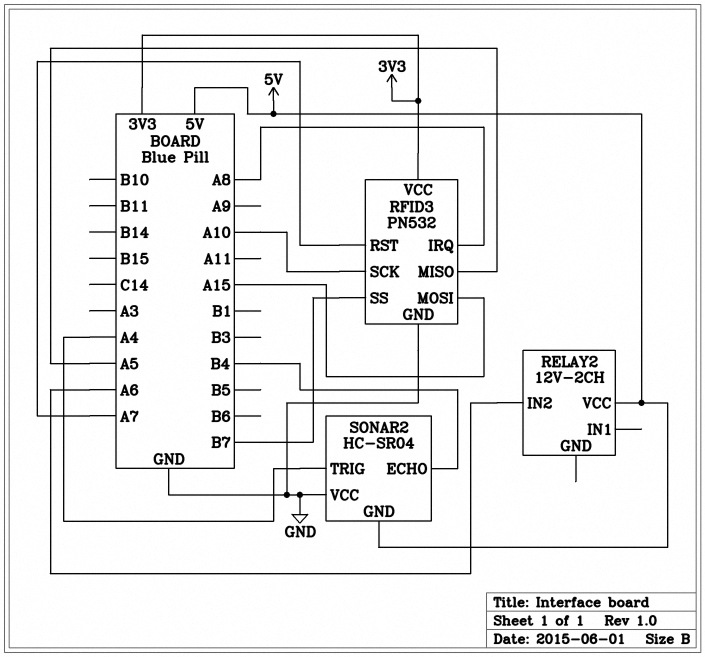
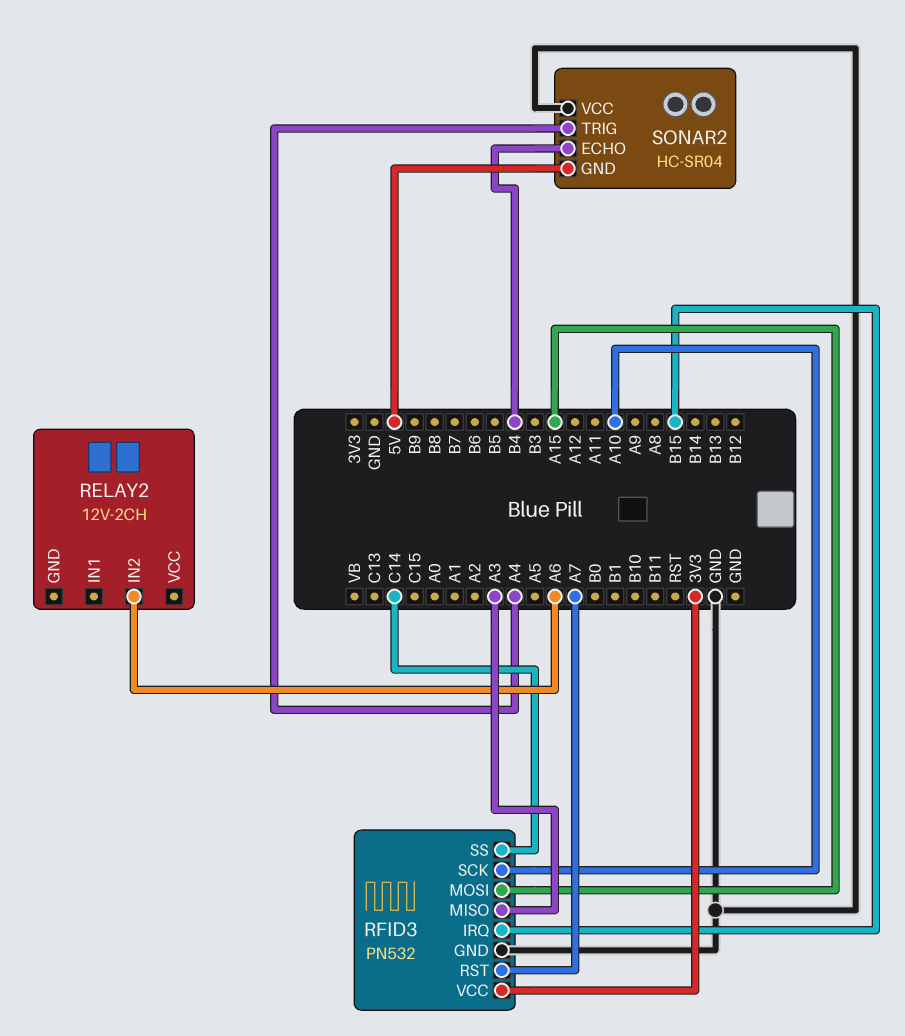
RELAY2 pin VCC: 5V -> none
RFID3 pin IRQ: A8 -> B15
RFID3 pin MISO: A5 -> A3
RFID3 pin SS: B7 -> C14

